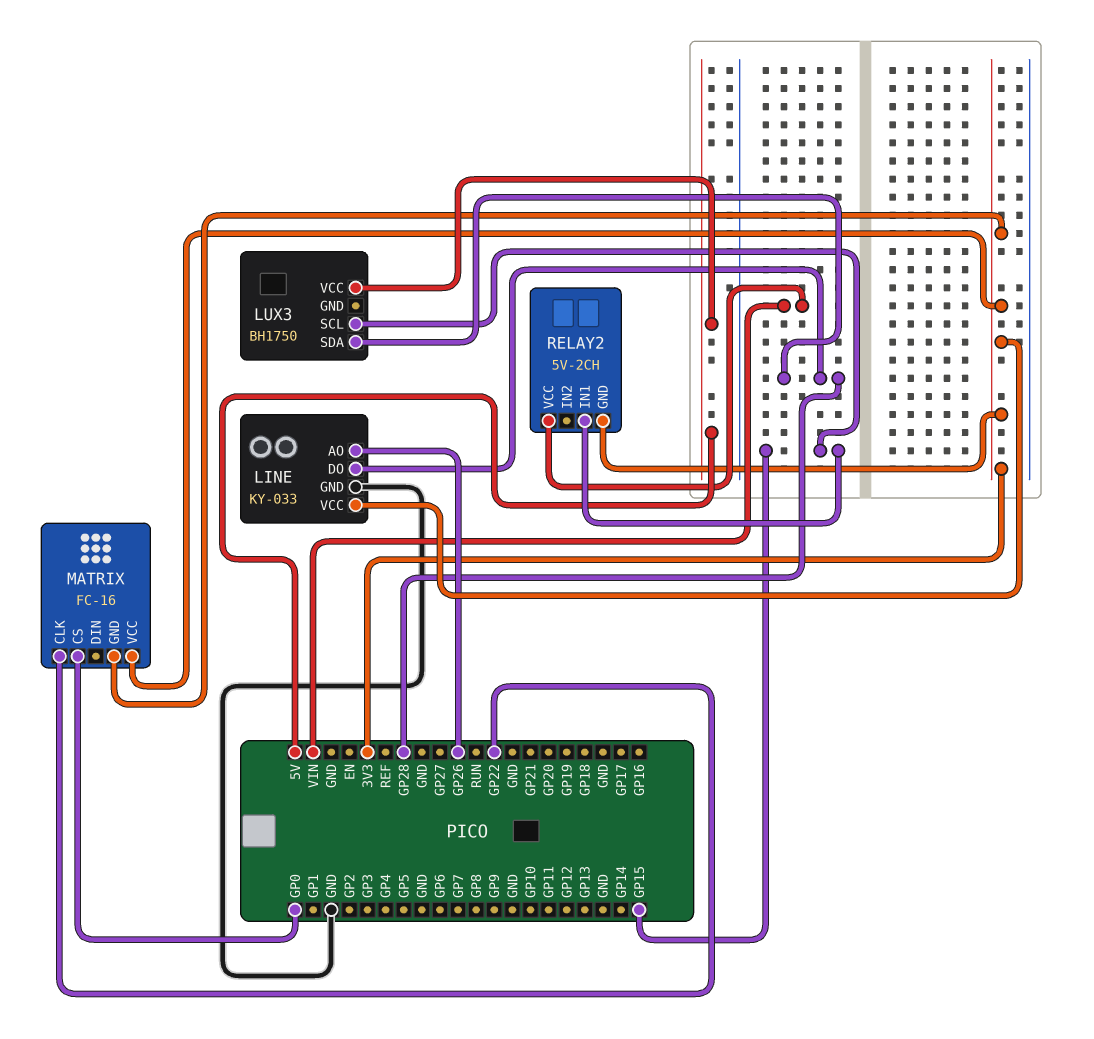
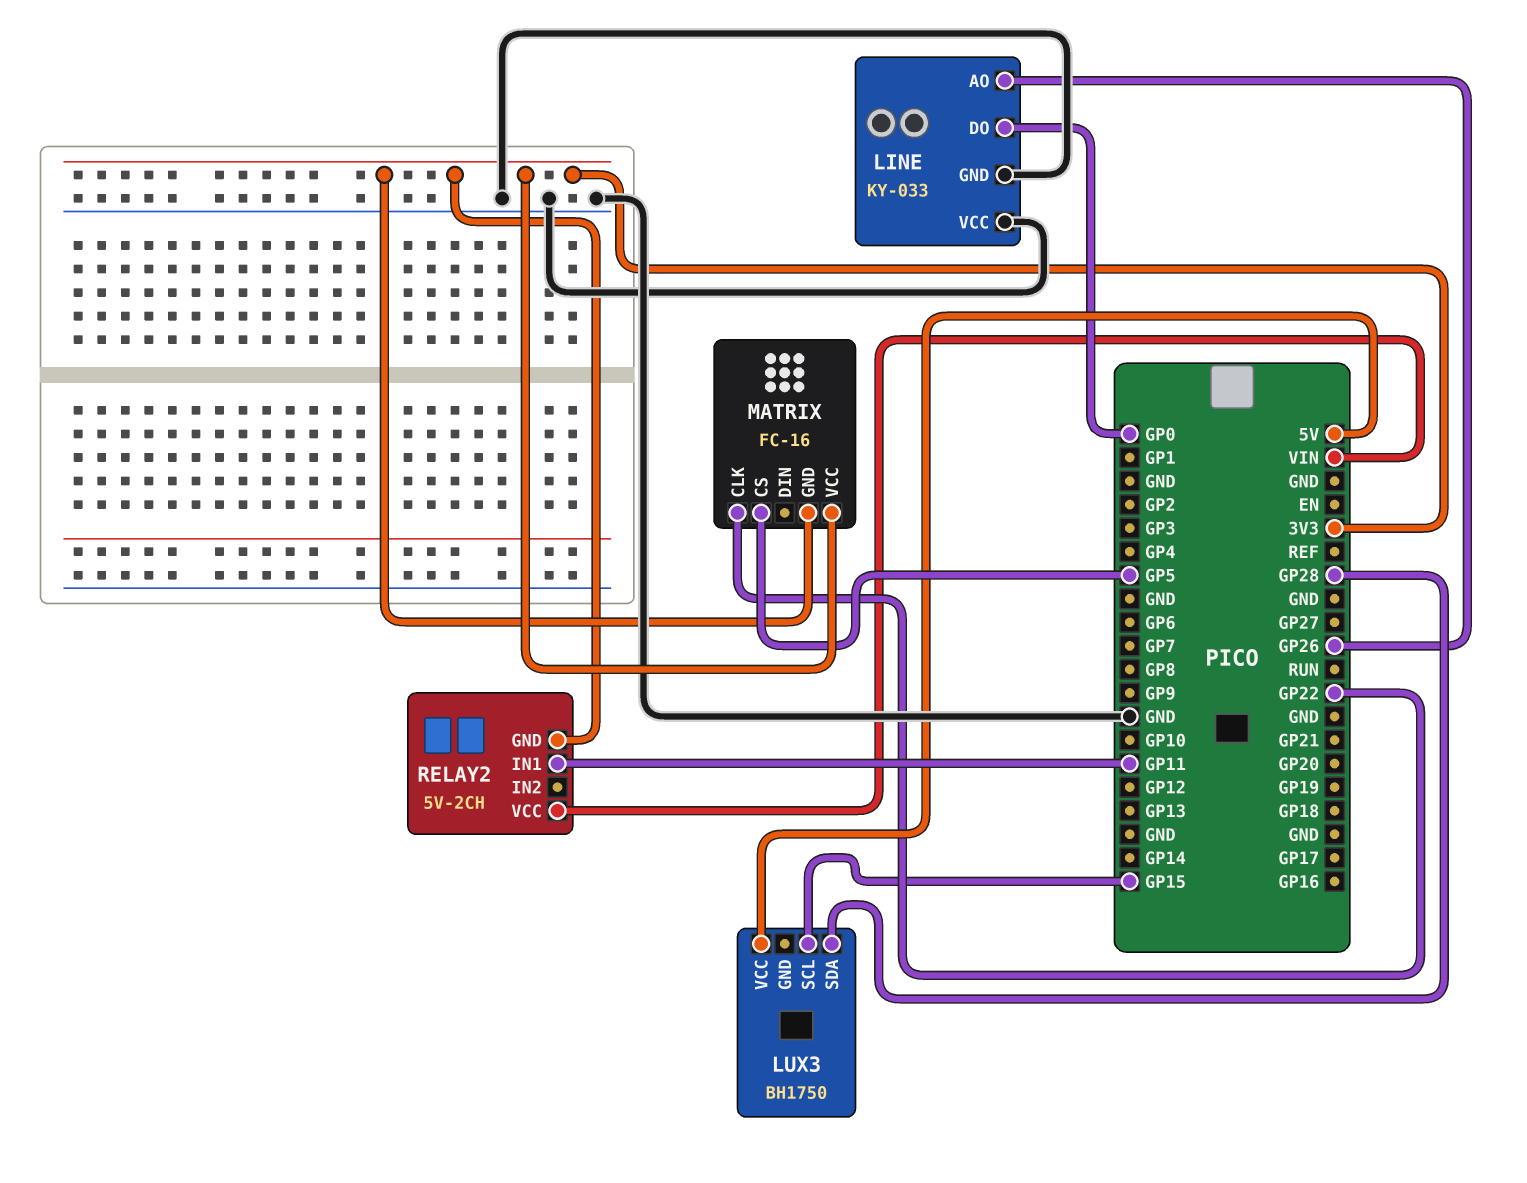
LINE pin DO: GP28 -> GP0
LINE pin VCC: 3V3 -> GND
MATRIX pin CS: GP0 -> GP5
RELAY2 pin IN1: GP15 -> GP11

